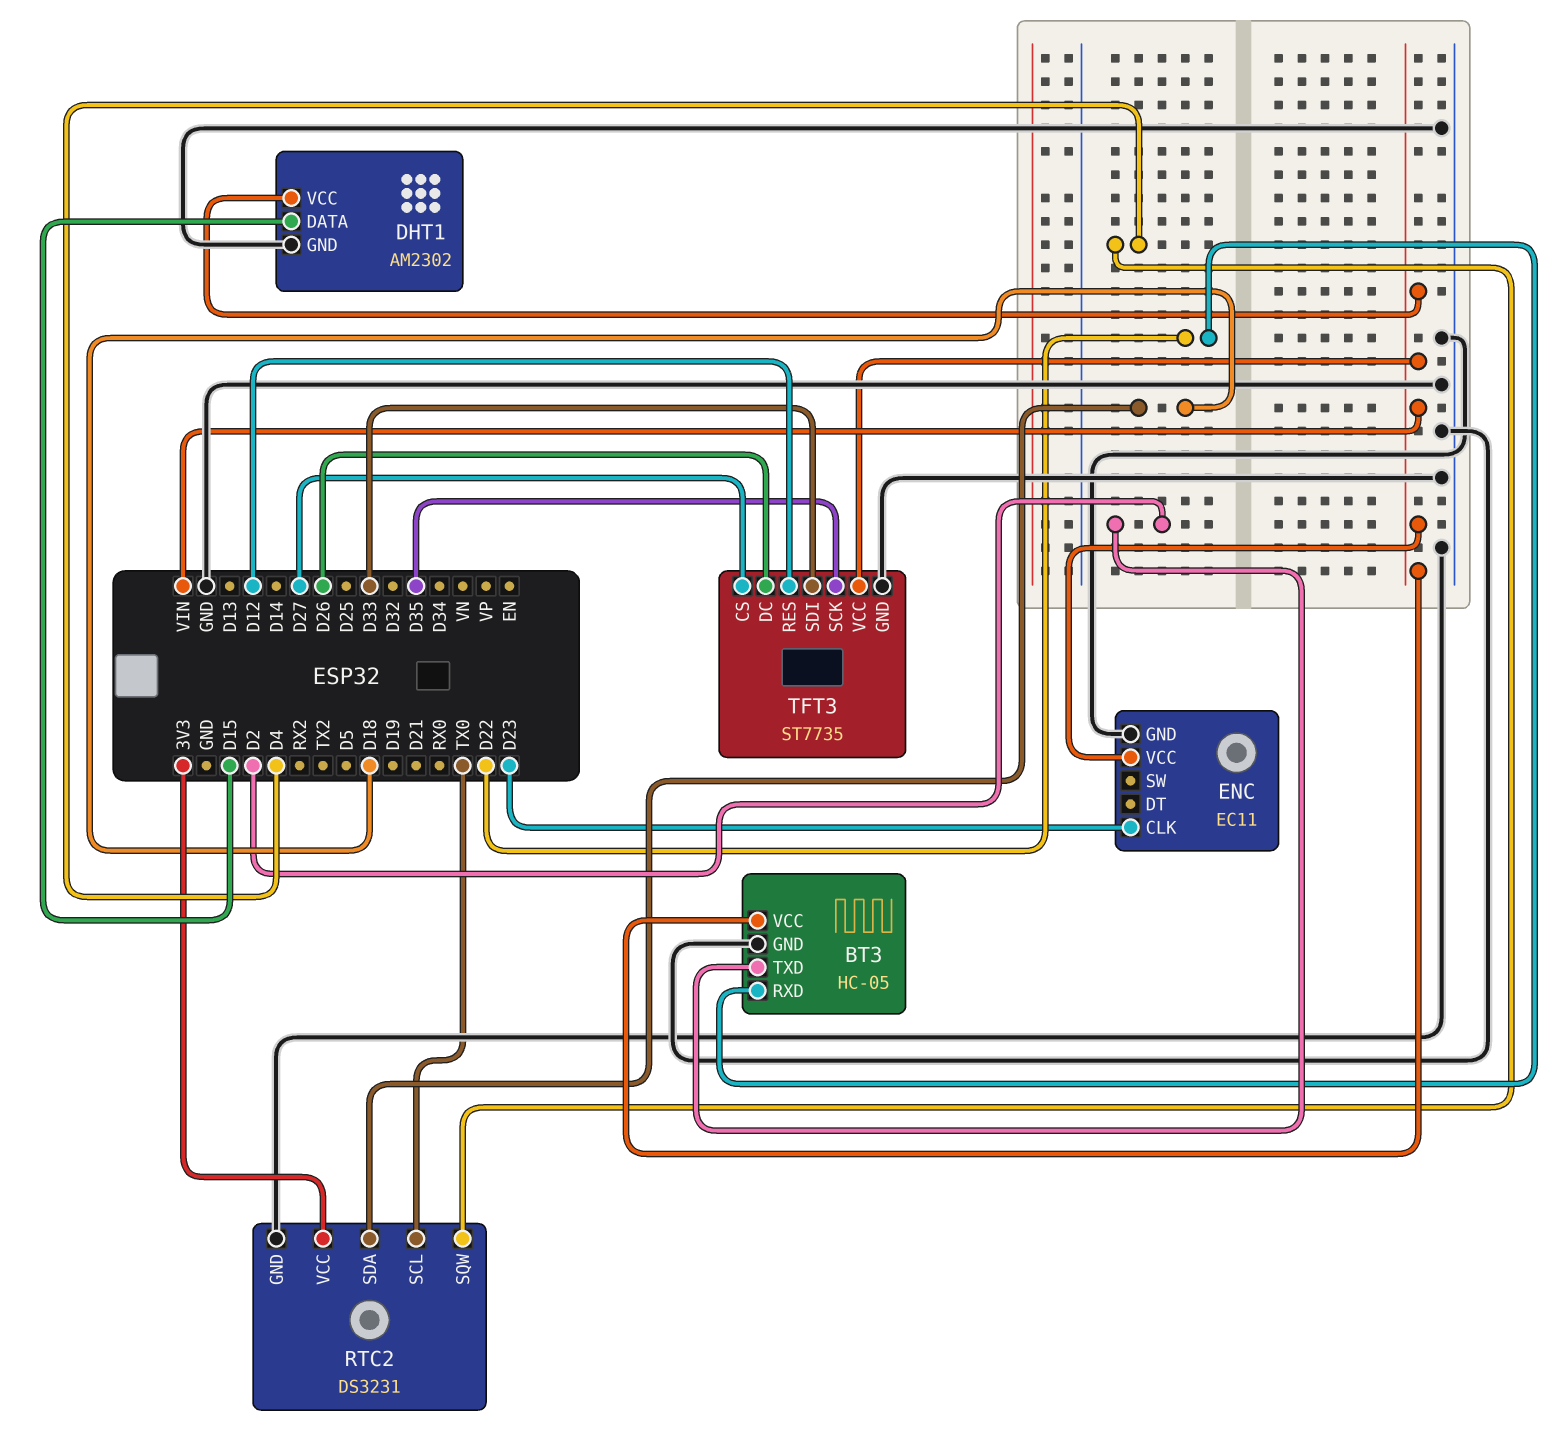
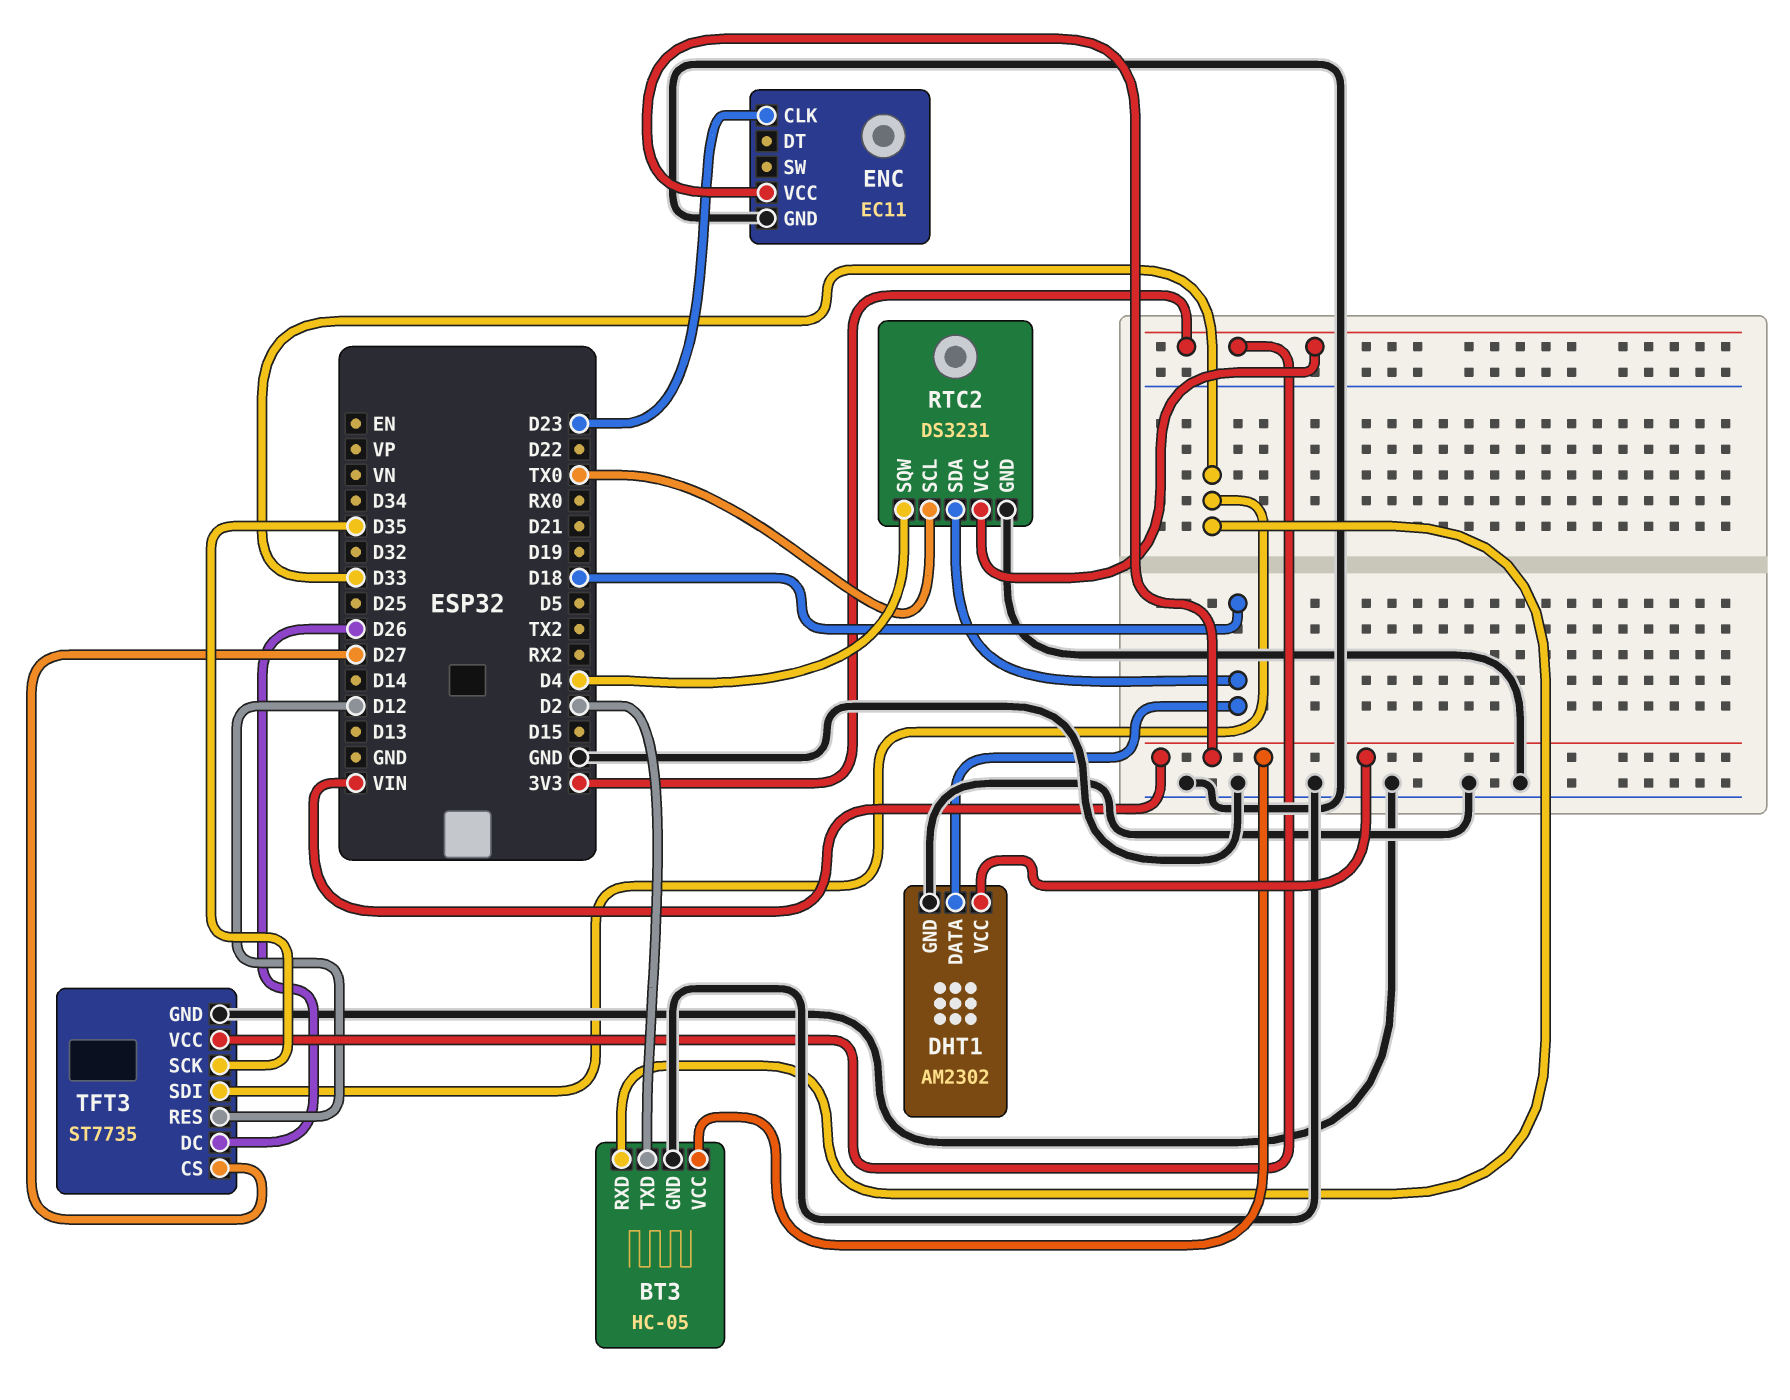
BT3 pin RXD: D22 -> D33
DHT1 pin DATA: D15 -> D18
TFT3 pin VCC: VIN -> 3V3

